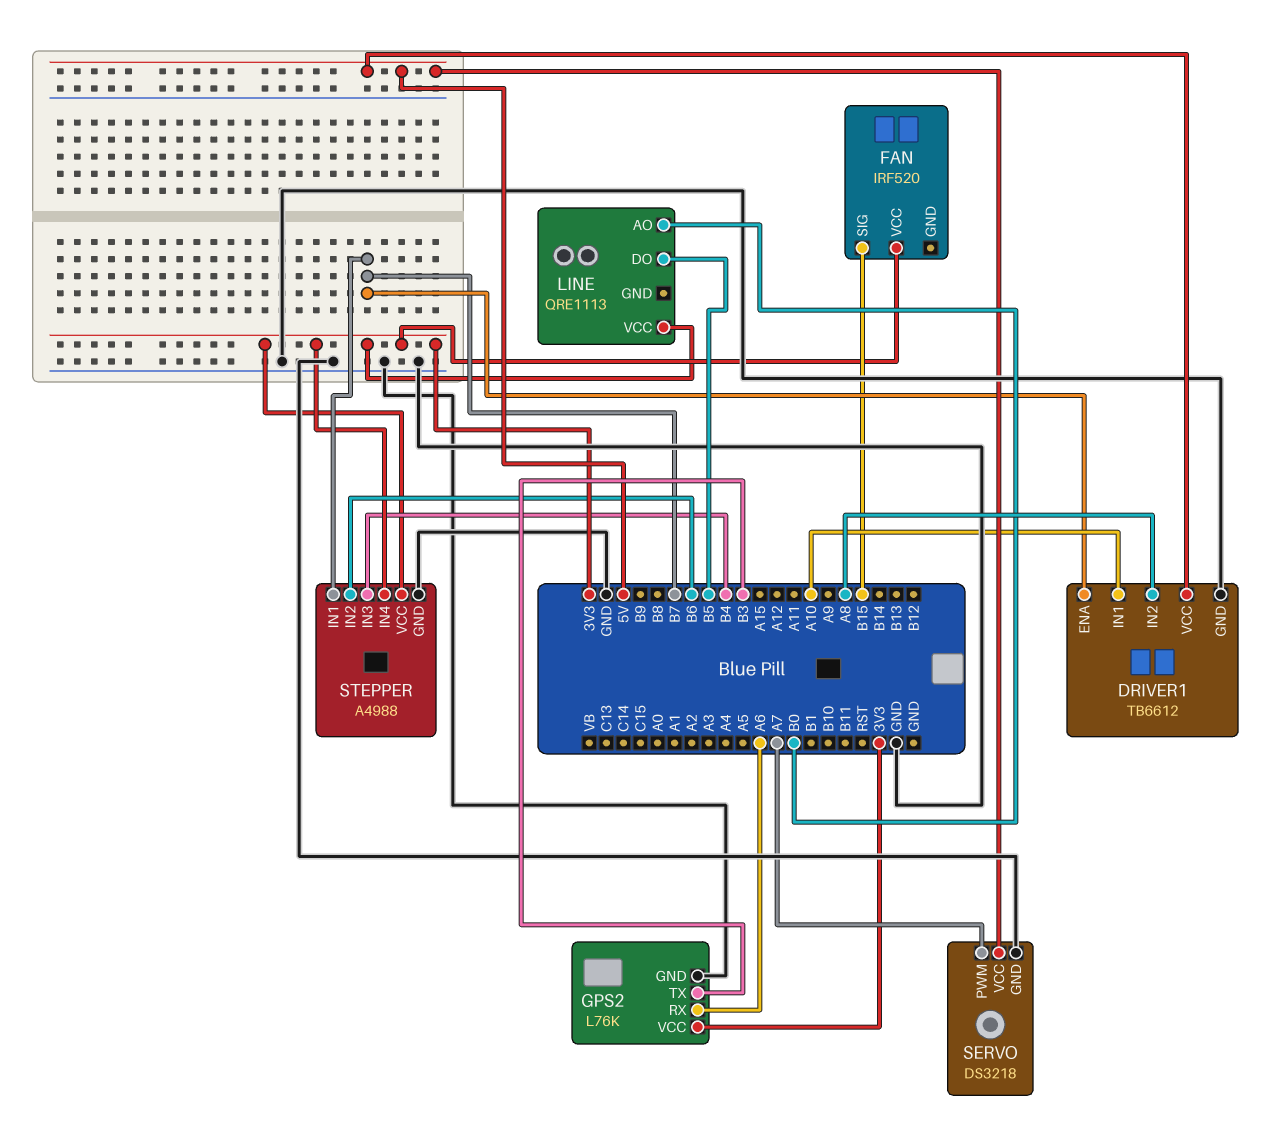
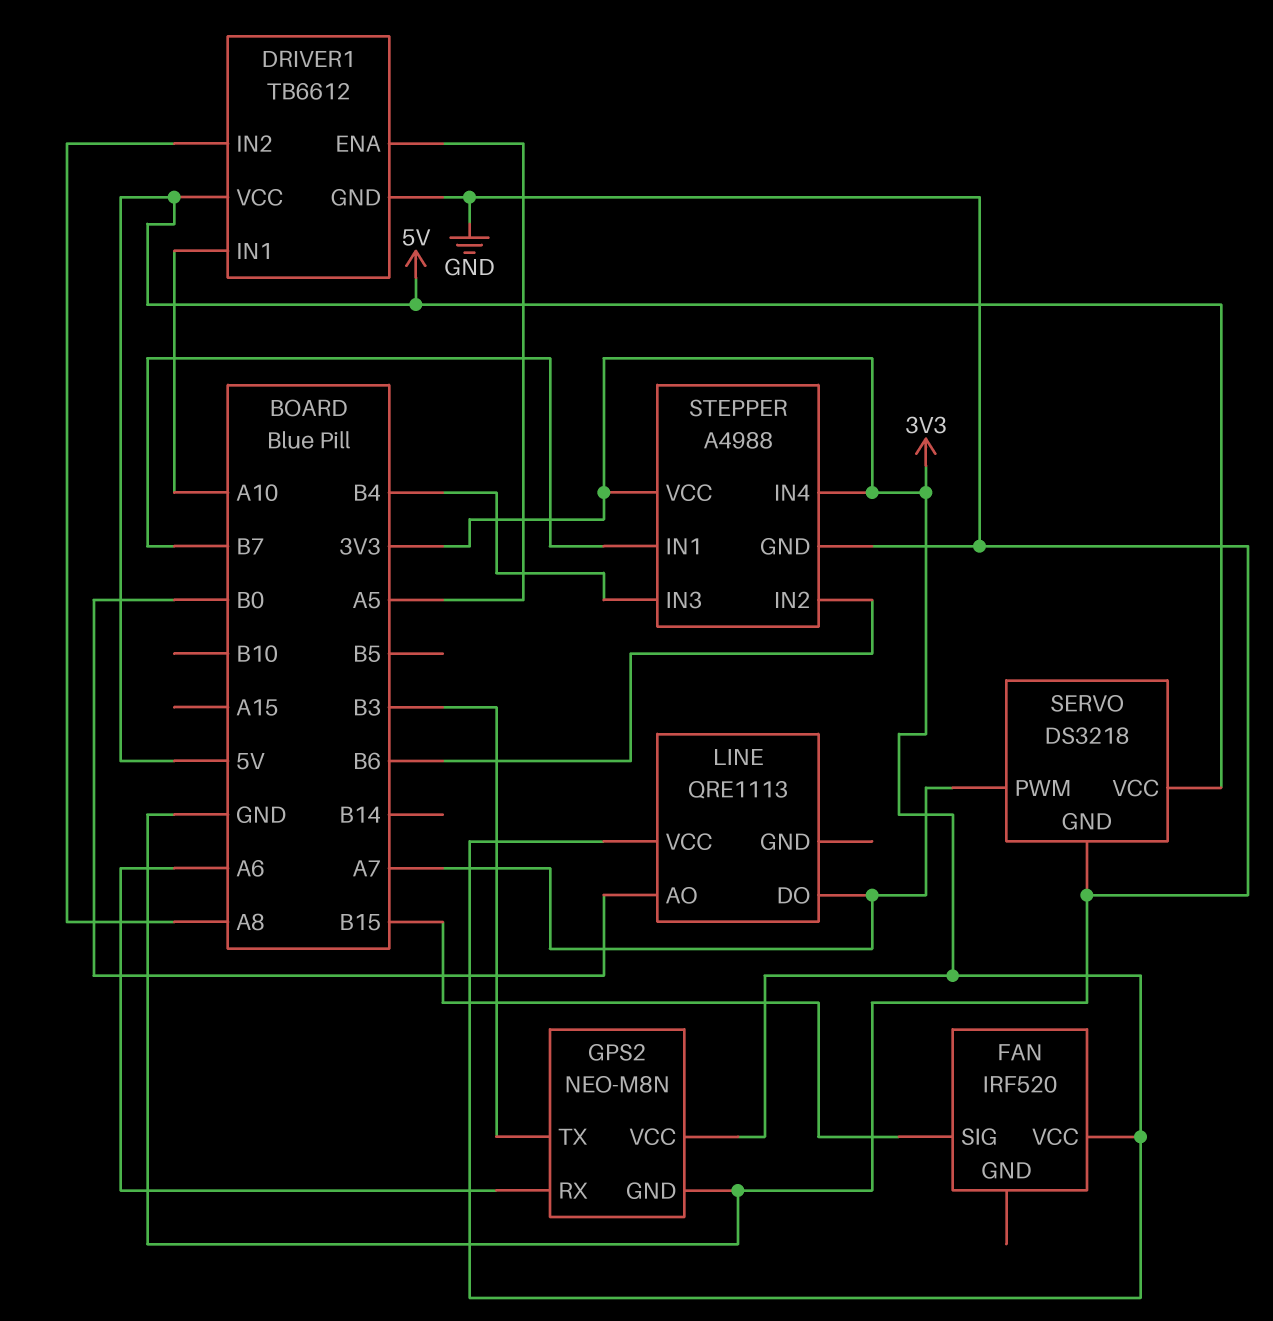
DRIVER1 pin ENA: B7 -> A5
GPS2: L76K -> NEO-M8N
LINE pin DO: B5 -> A7

